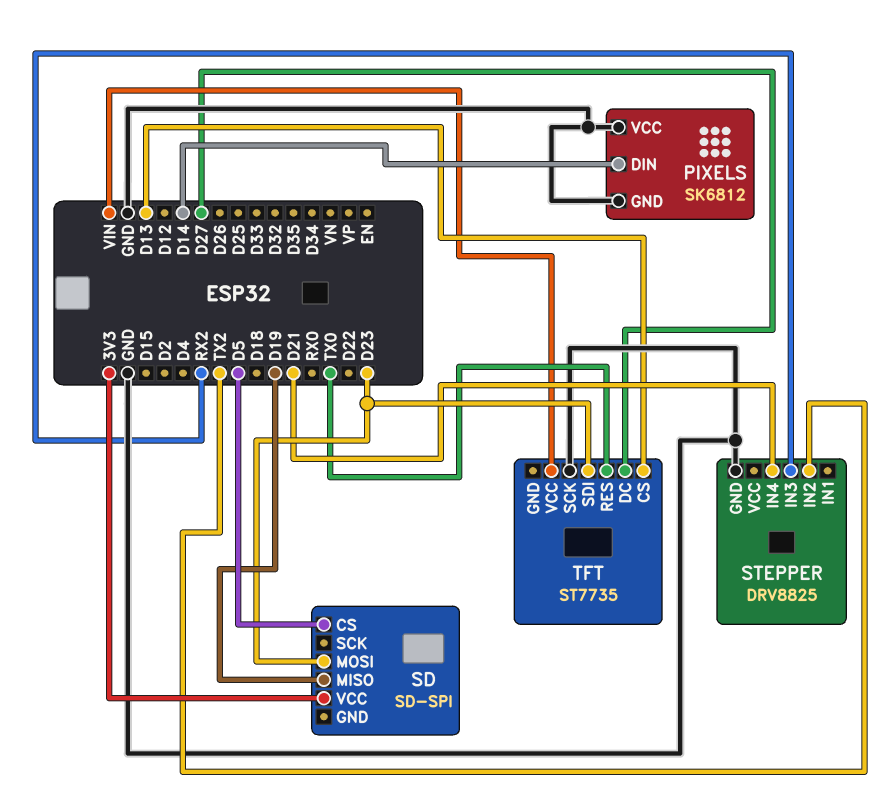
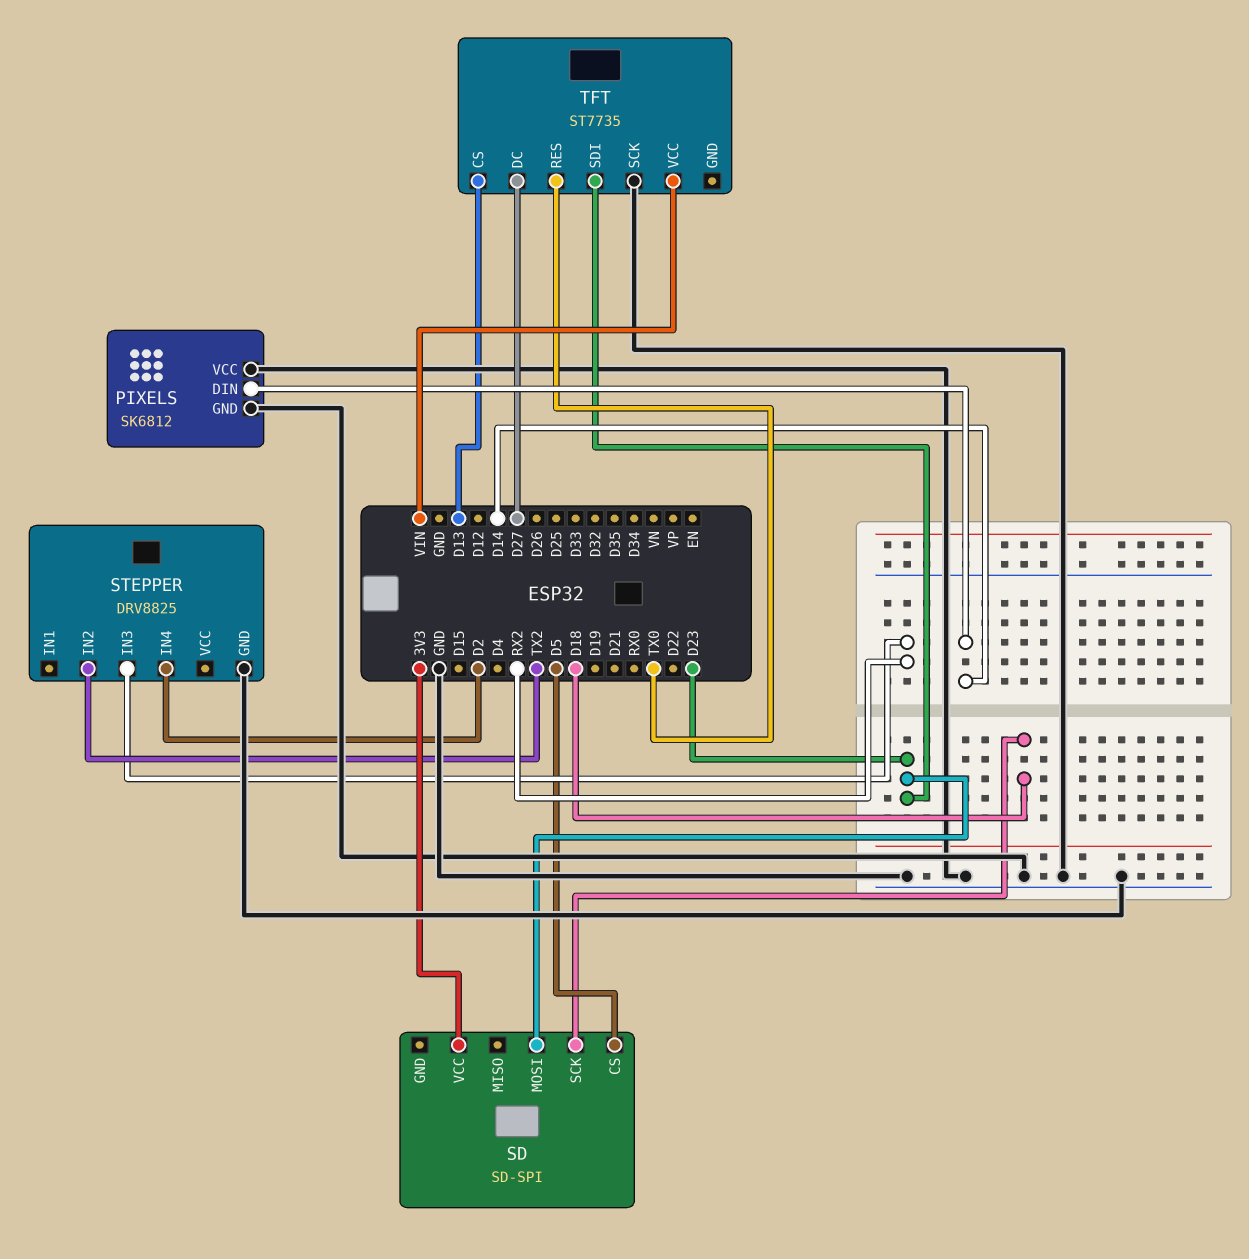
SD pin MISO: D19 -> none
SD pin SCK: none -> D18
STEPPER pin IN4: D21 -> D2

